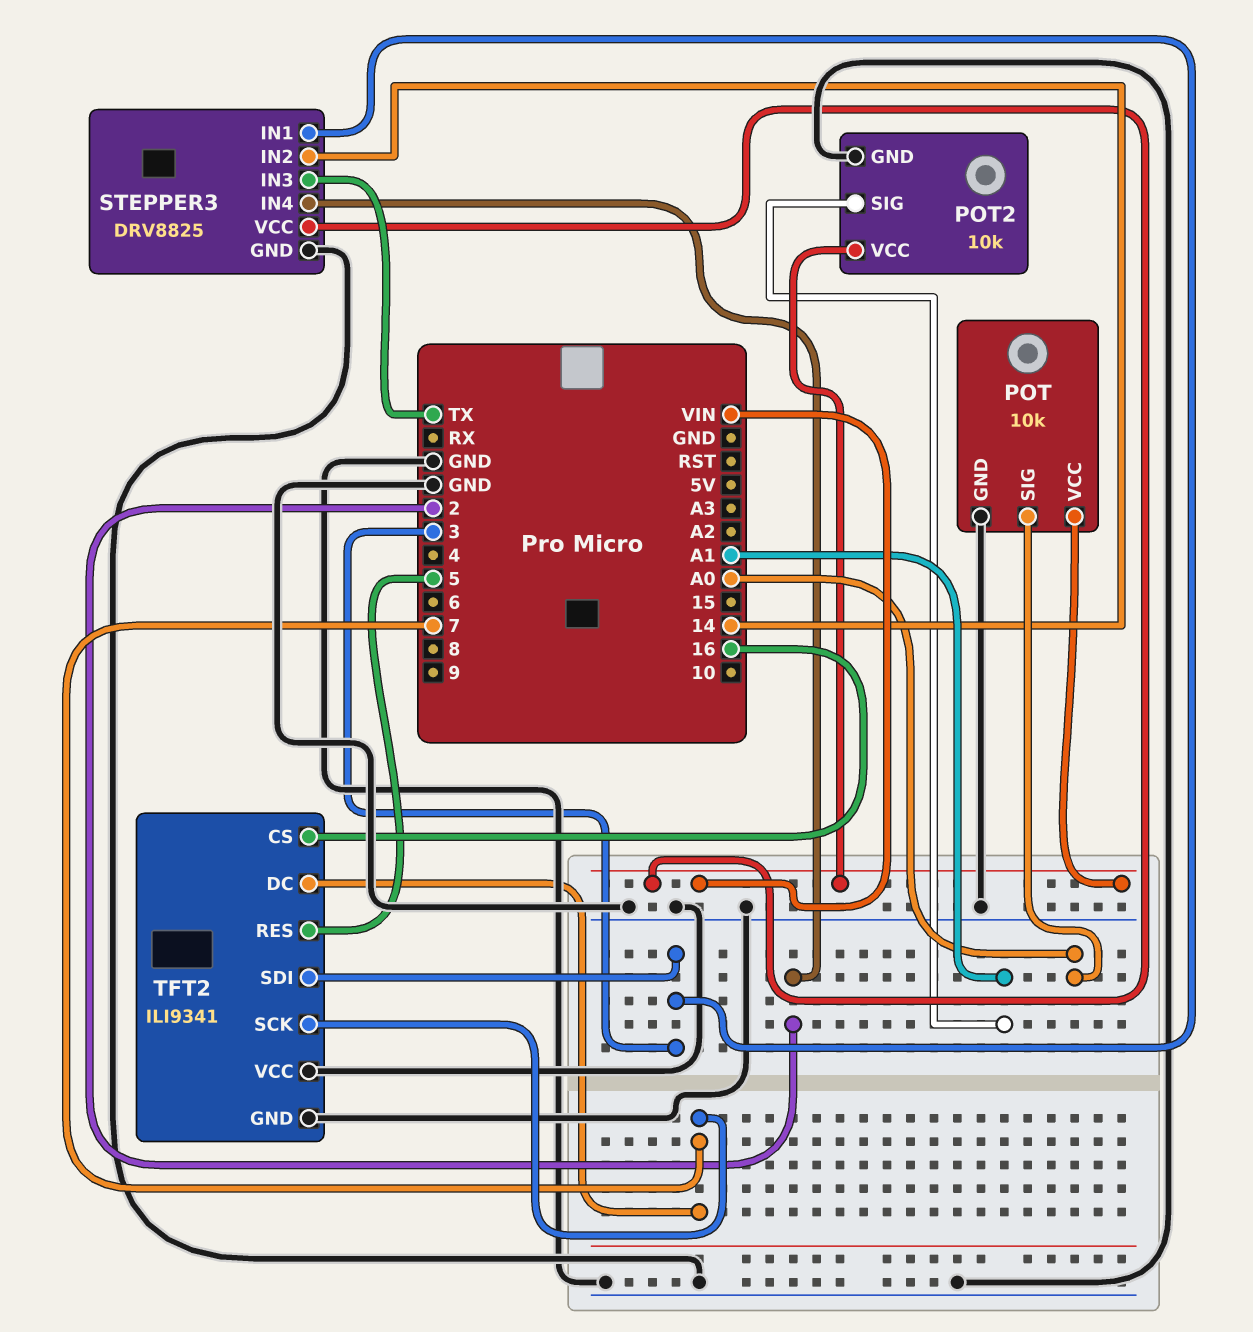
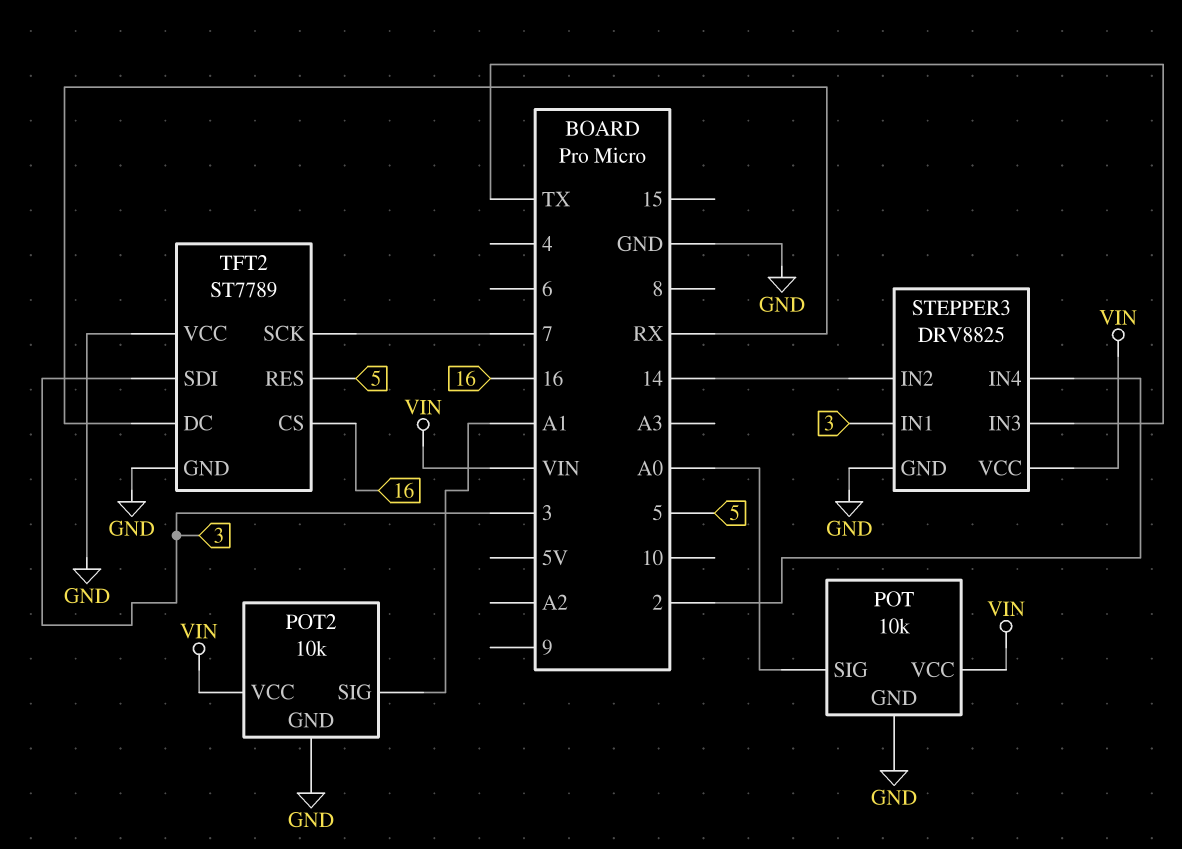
TFT2: ILI9341 -> ST7789
TFT2 pin DC: 7 -> RX

